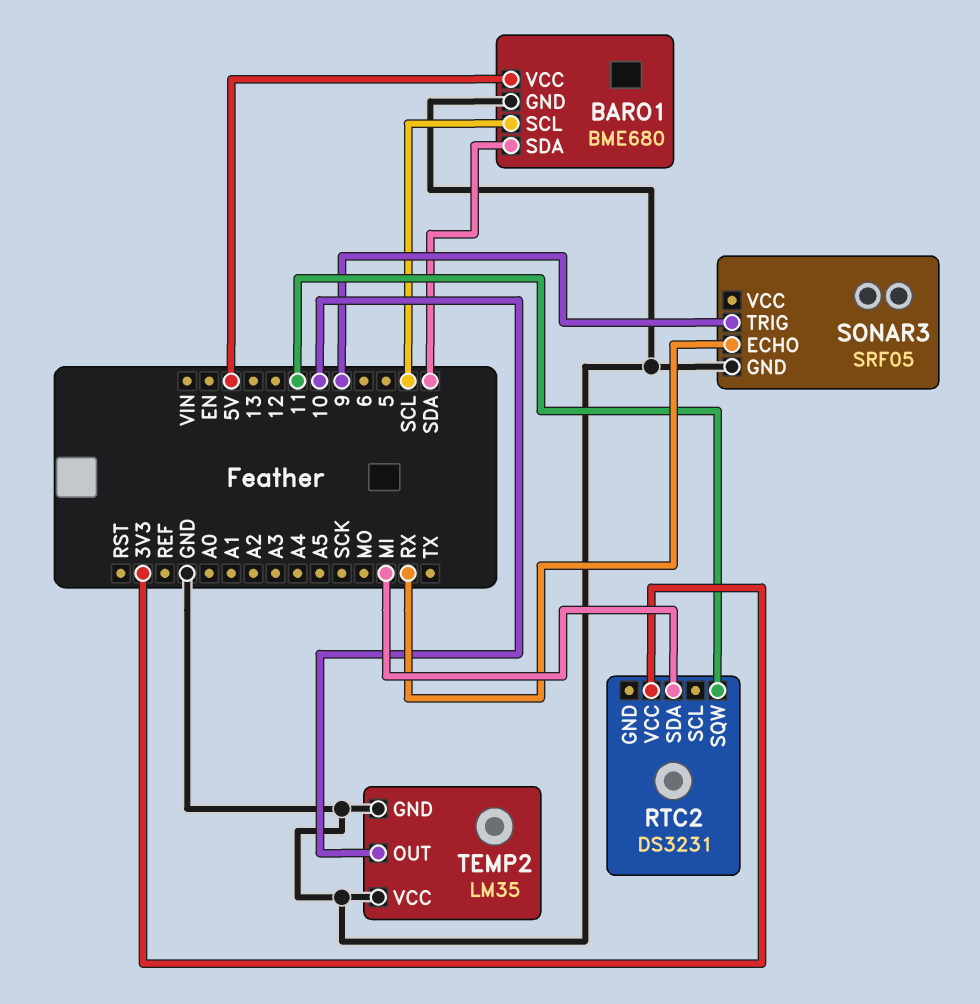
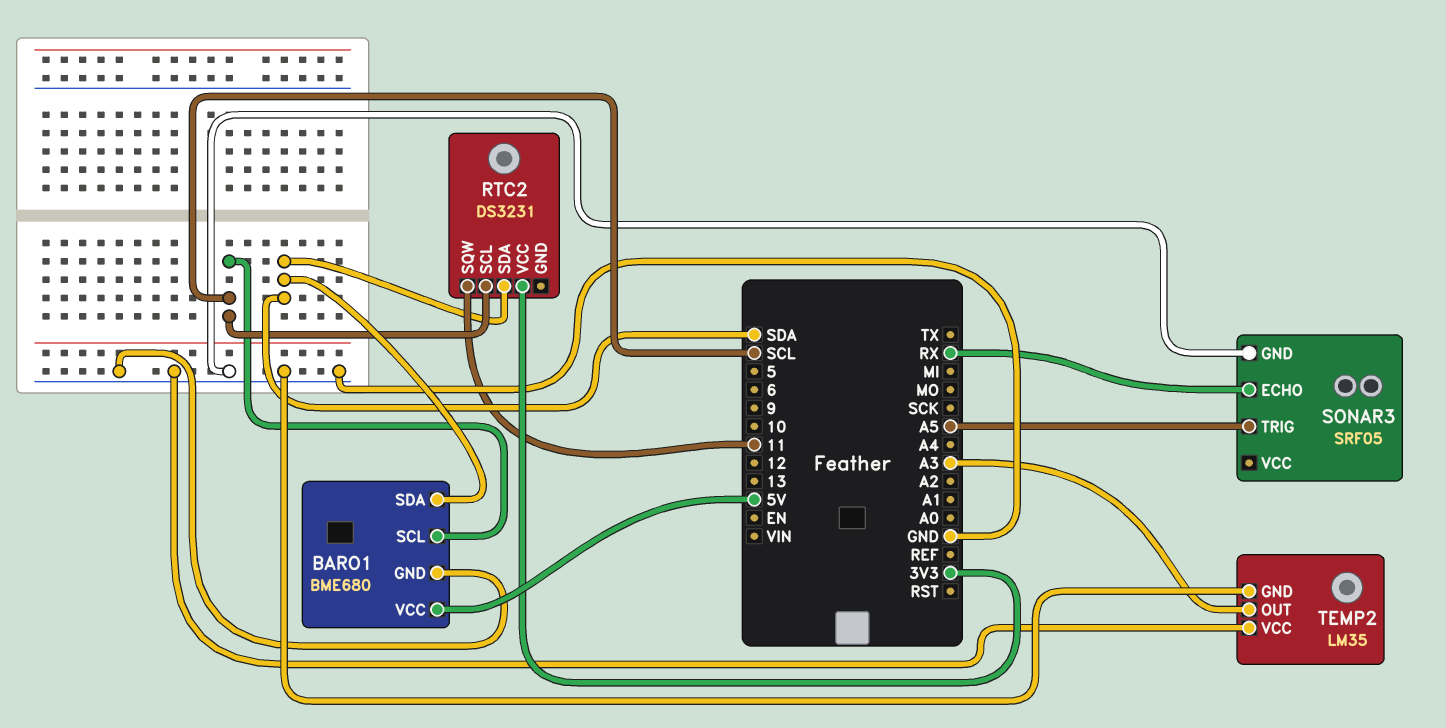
RTC2 pin SCL: none -> SCL
RTC2 pin SDA: MI -> SDA
SONAR3 pin TRIG: 9 -> A5
TEMP2 pin OUT: 10 -> A3

